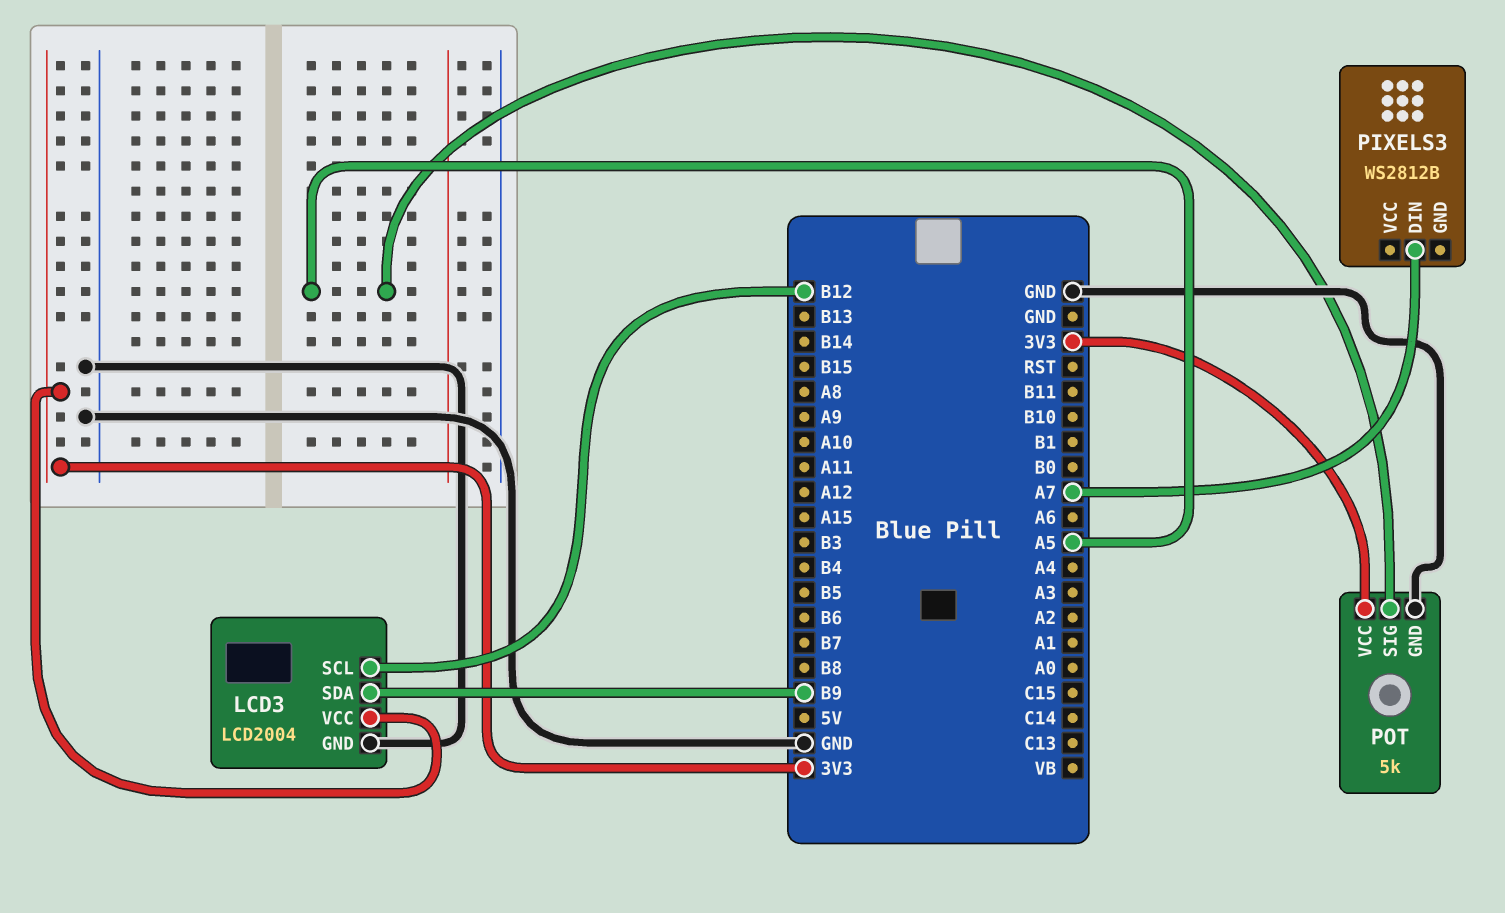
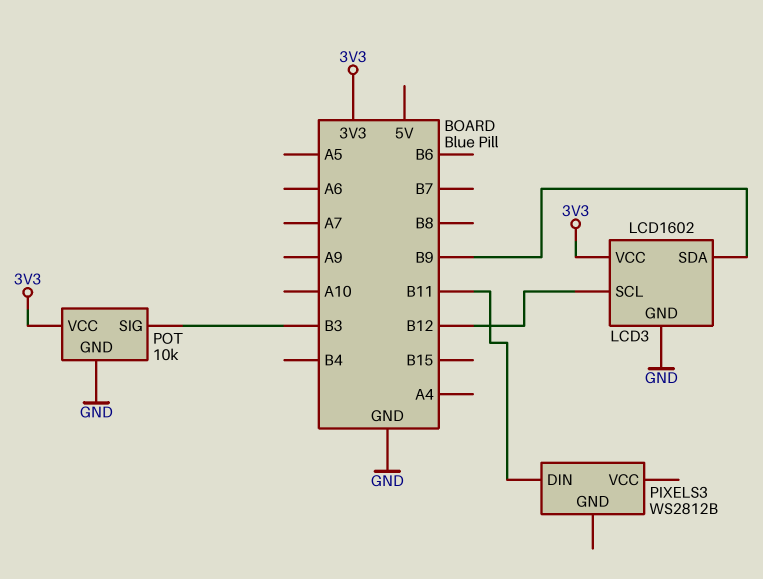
LCD3: LCD2004 -> LCD1602
PIXELS3 pin DIN: A7 -> B11
POT: 5k -> 10k
POT pin SIG: A5 -> B3

